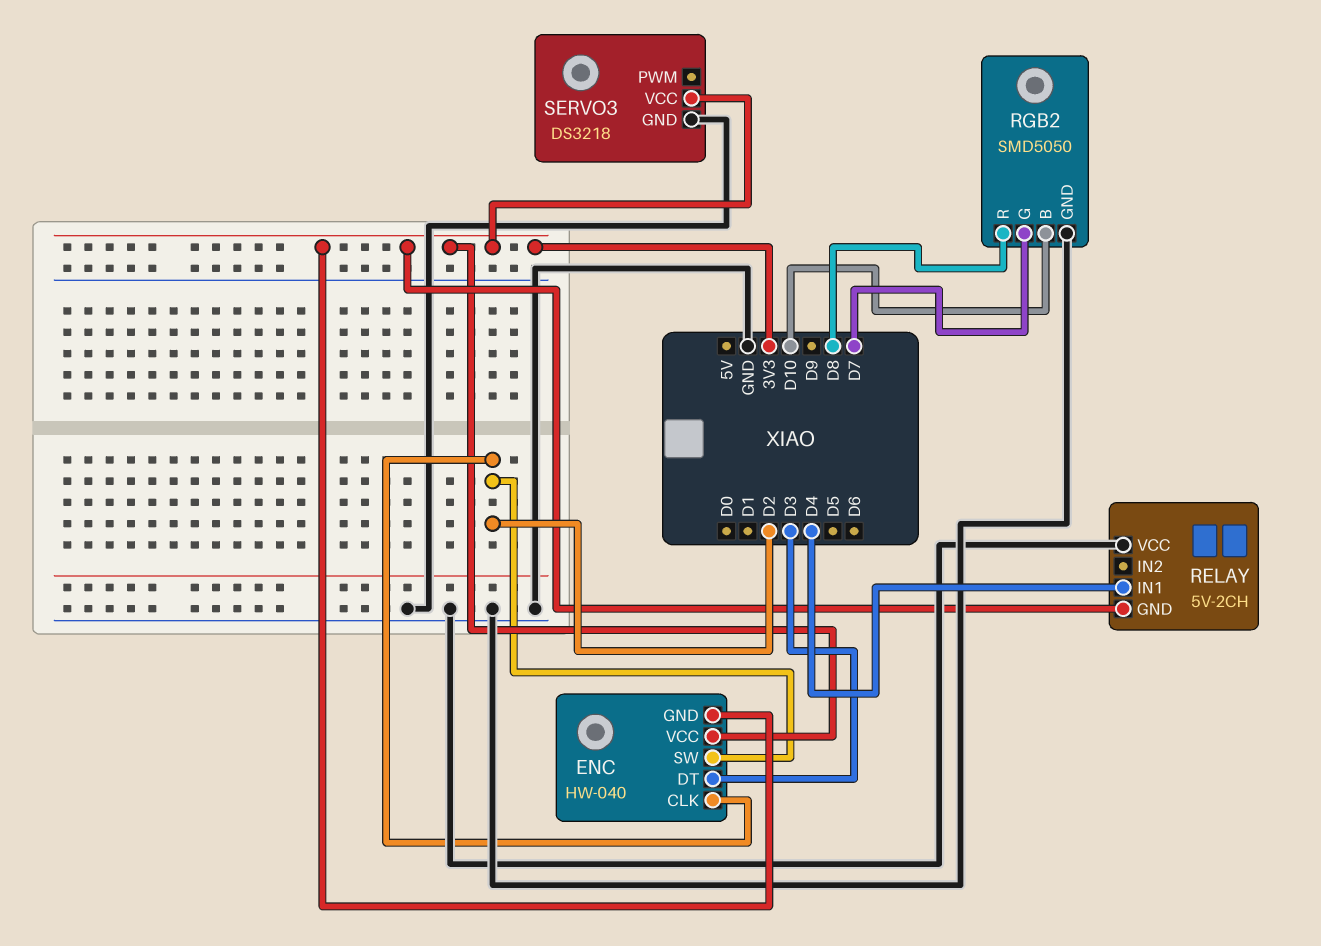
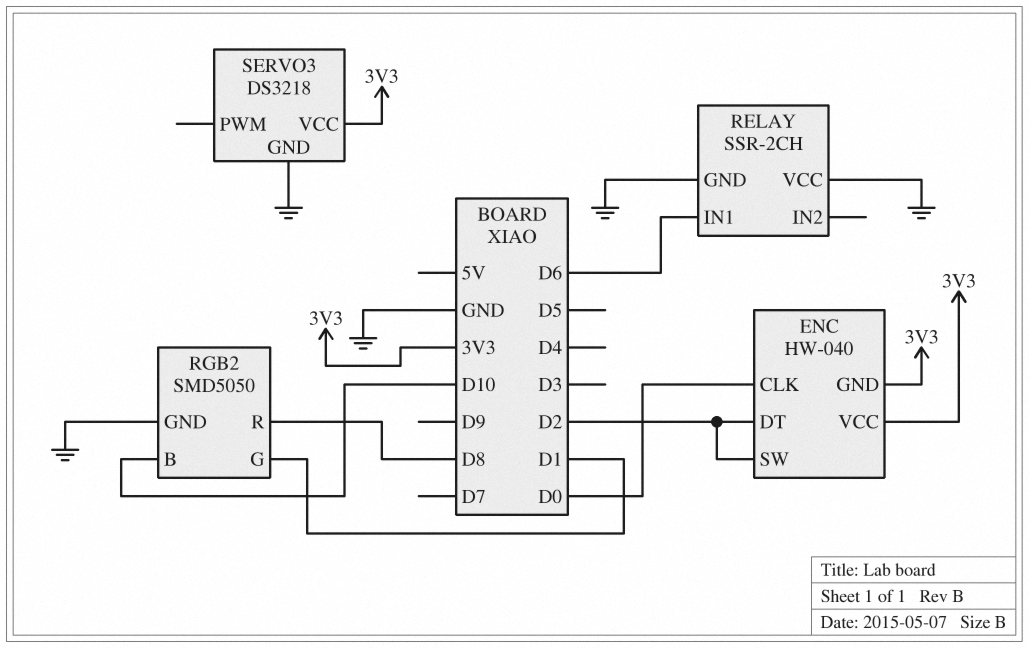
ENC pin CLK: D2 -> D0
ENC pin DT: D3 -> D2
RELAY: 5V-2CH -> SSR-2CH
RELAY pin GND: 3V3 -> GND
RELAY pin IN1: D4 -> D6
RGB2 pin G: D7 -> D1

